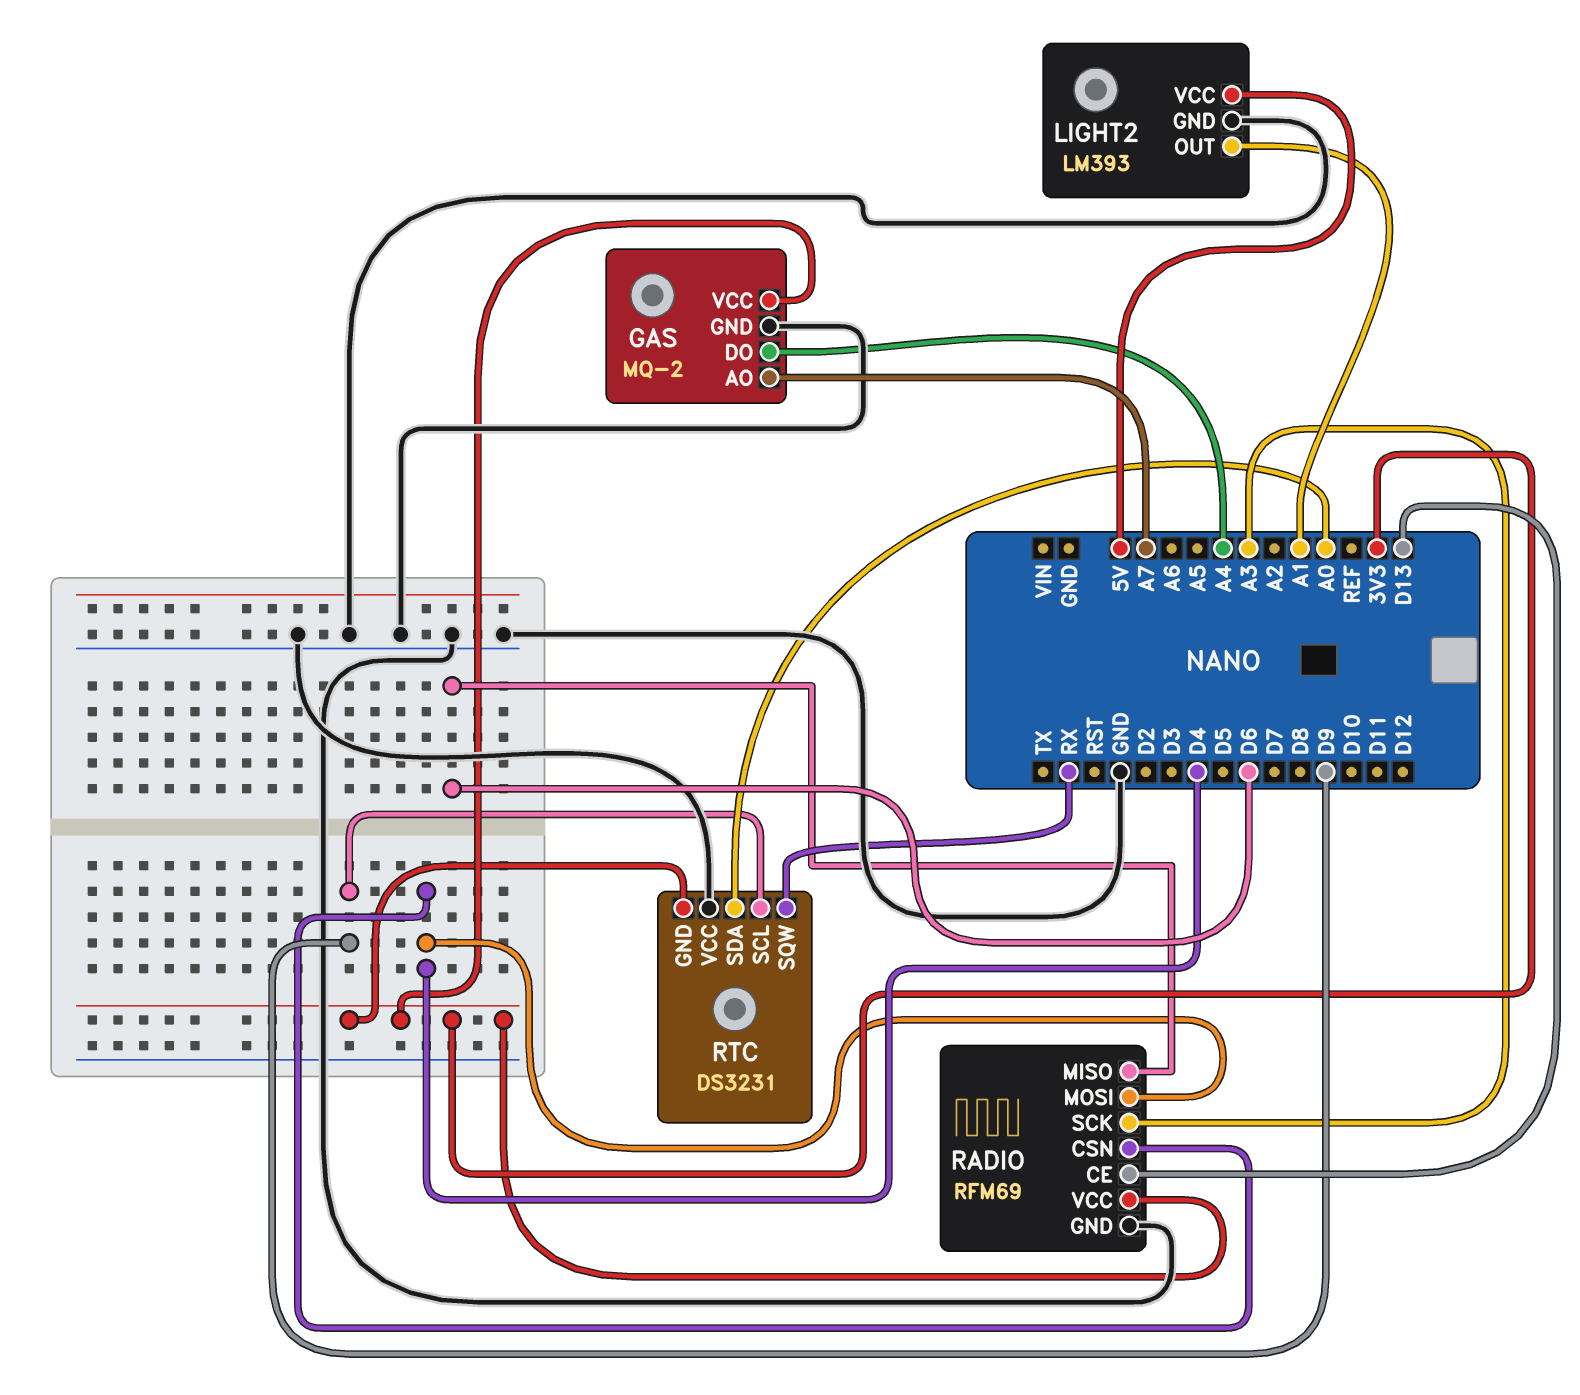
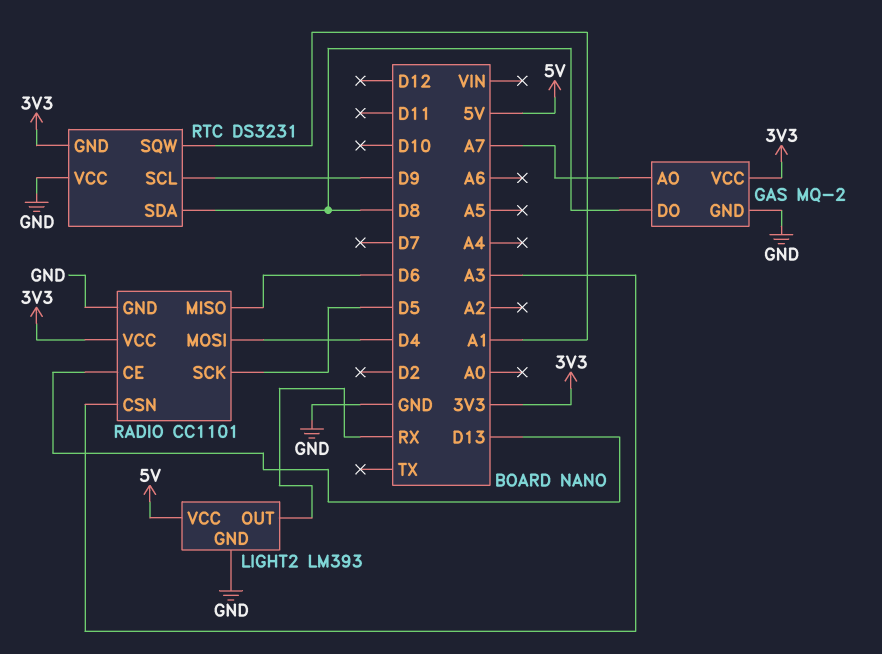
GAS pin DO: A4 -> D8
LIGHT2 pin OUT: A1 -> RX
RADIO: RFM69 -> CC1101
RADIO pin CSN: D4 -> A3
RADIO pin SCK: A3 -> D5
RTC pin SDA: A0 -> D8
RTC pin SQW: RX -> A1

